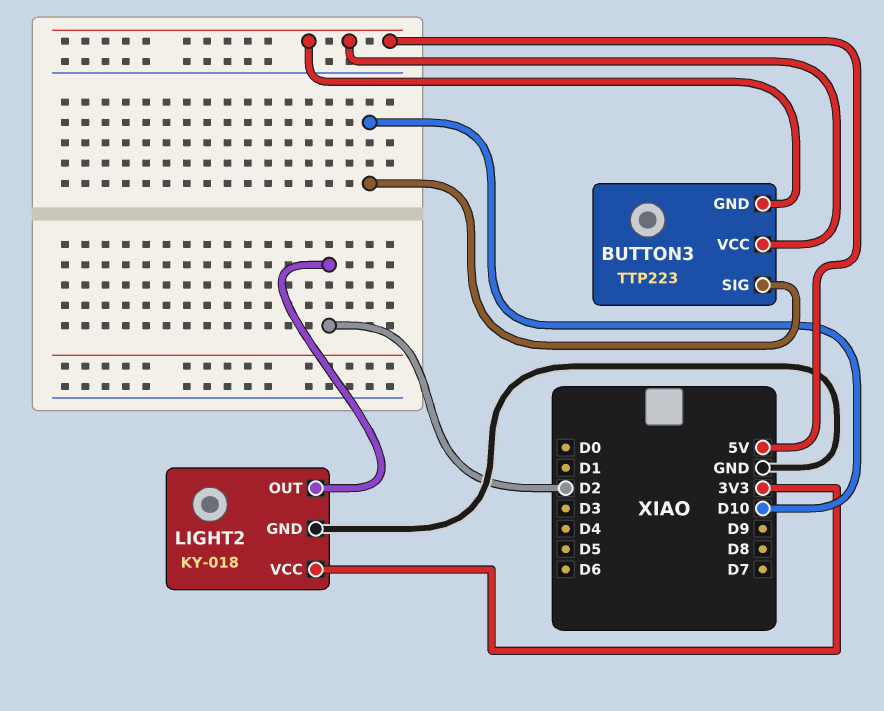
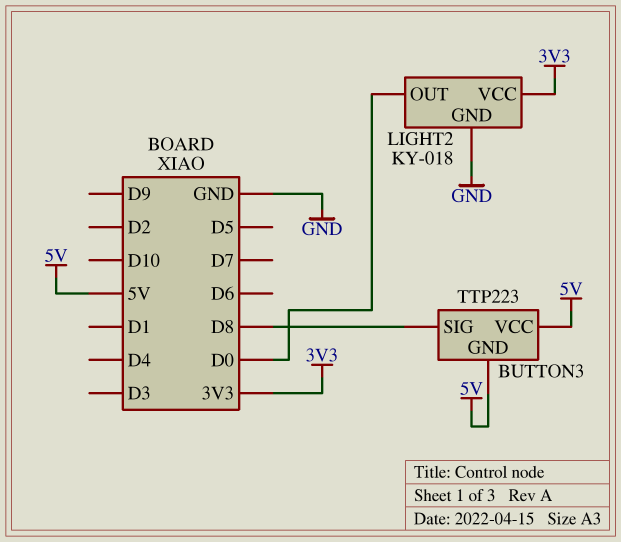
BUTTON3 pin SIG: D10 -> D8
LIGHT2 pin OUT: D2 -> D0

